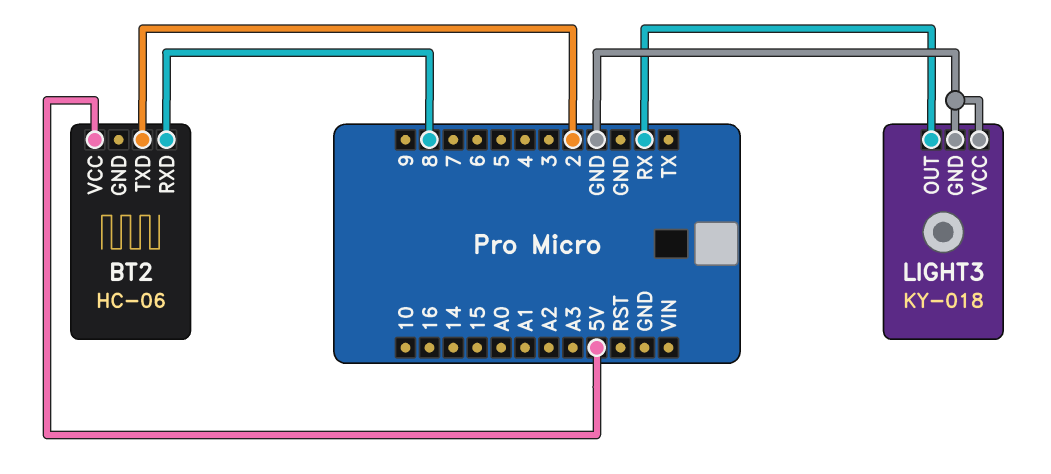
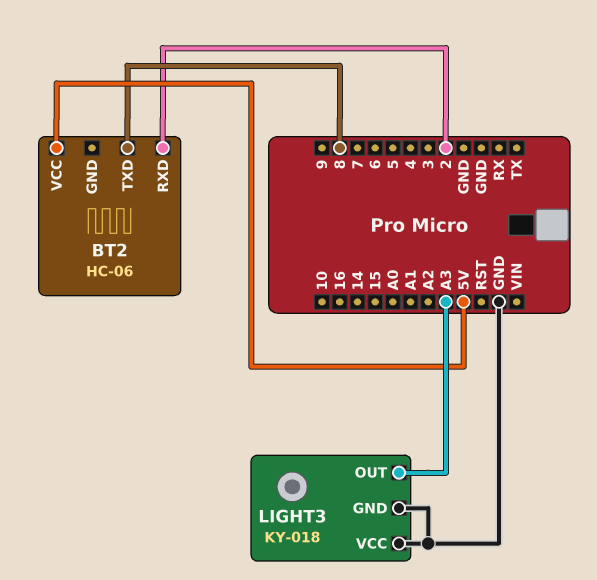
BT2 pin RXD: 8 -> 2
BT2 pin TXD: 2 -> 8
LIGHT3 pin OUT: RX -> A3

